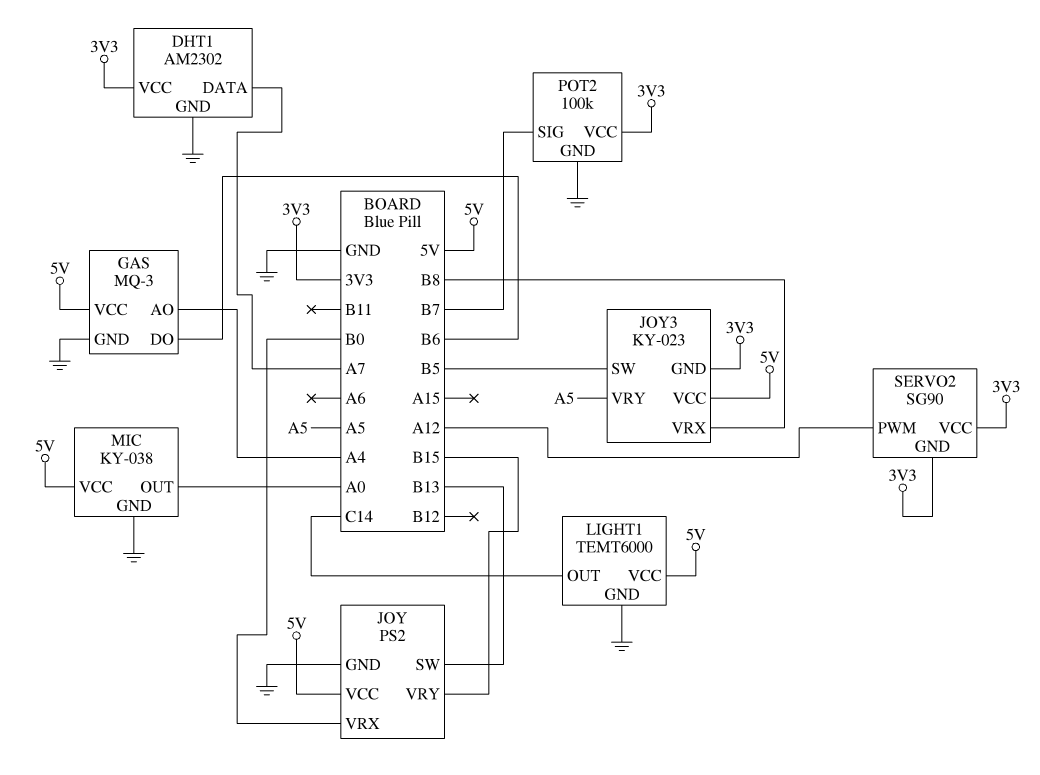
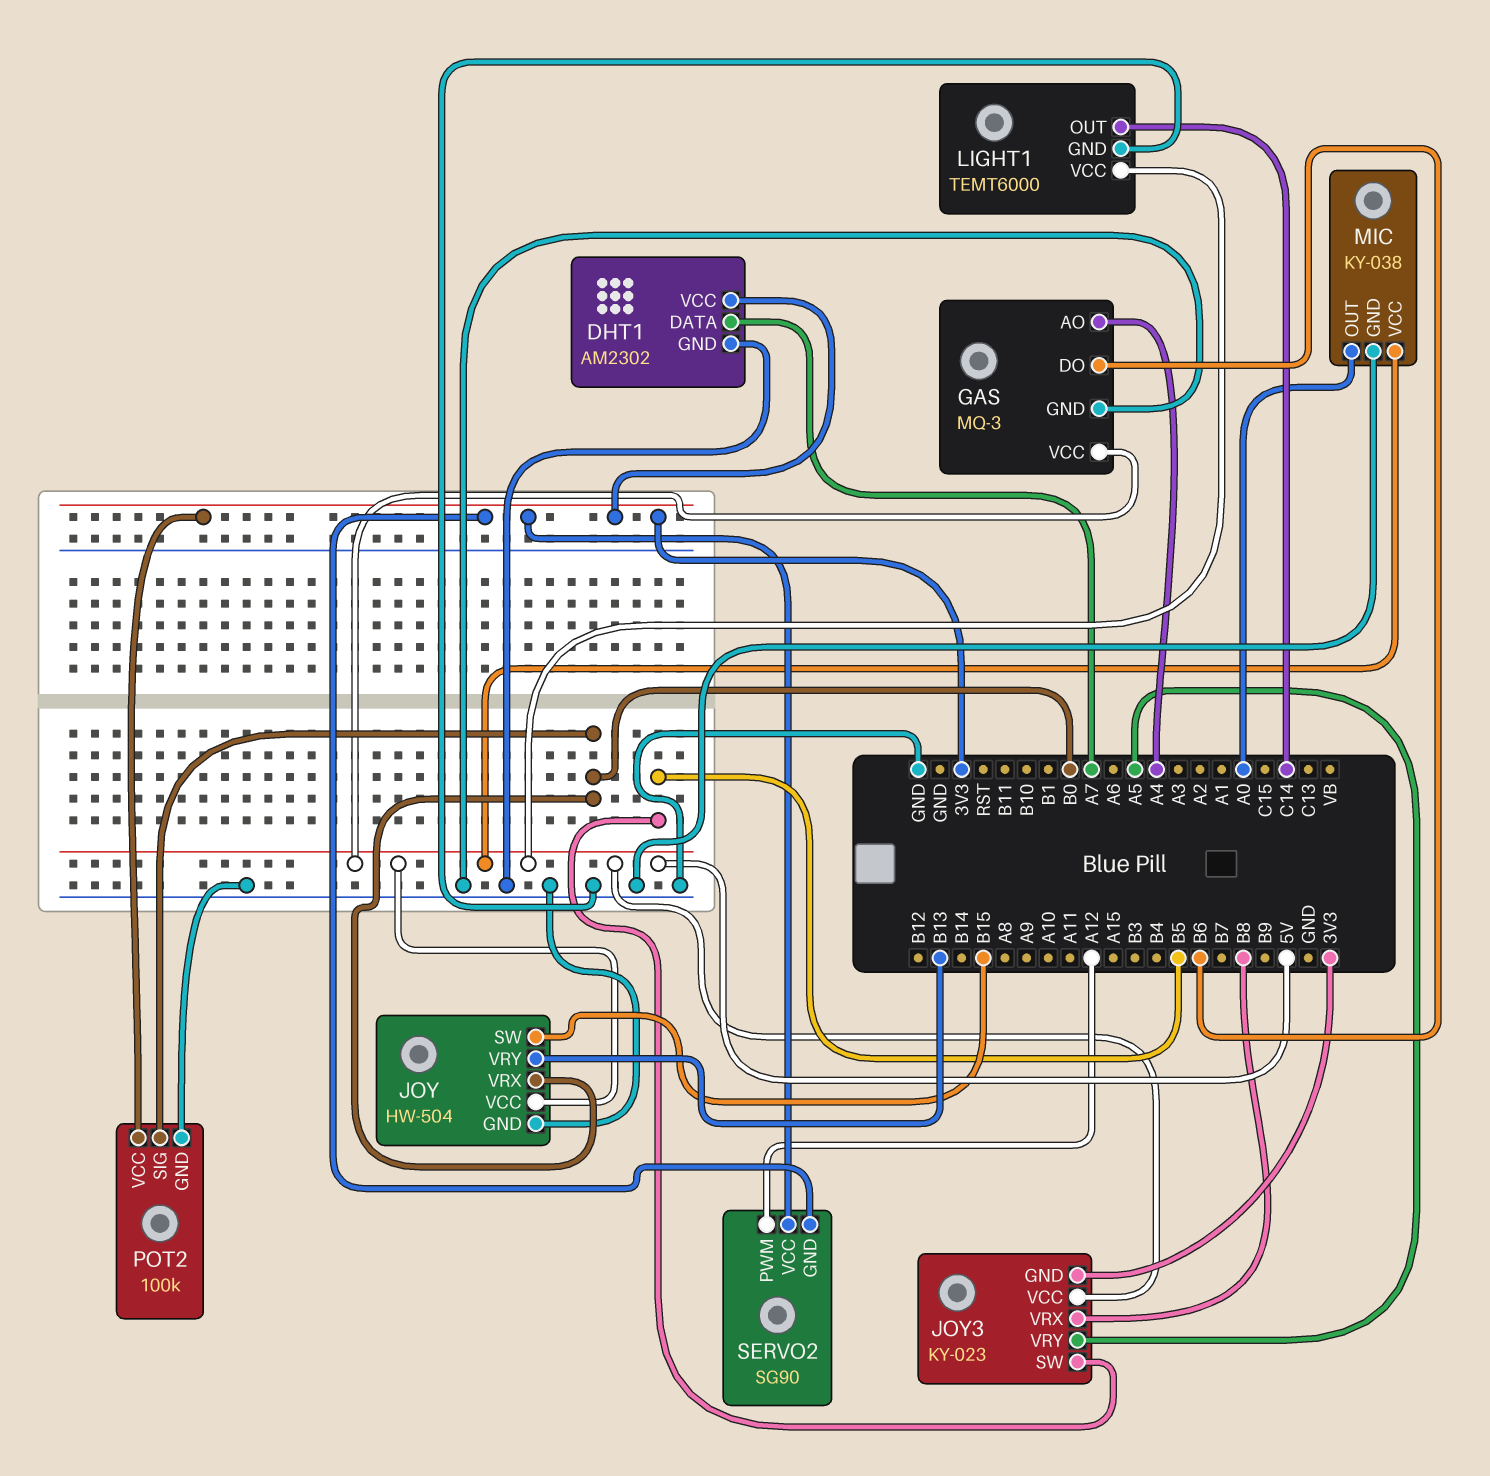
JOY: PS2 -> HW-504
JOY pin SW: B13 -> B15
JOY pin VRY: B15 -> B13
POT2 pin SIG: B7 -> B0

